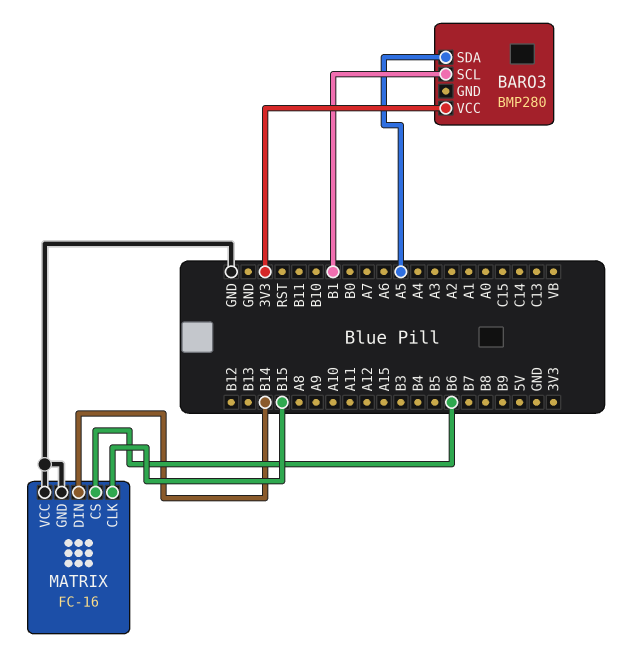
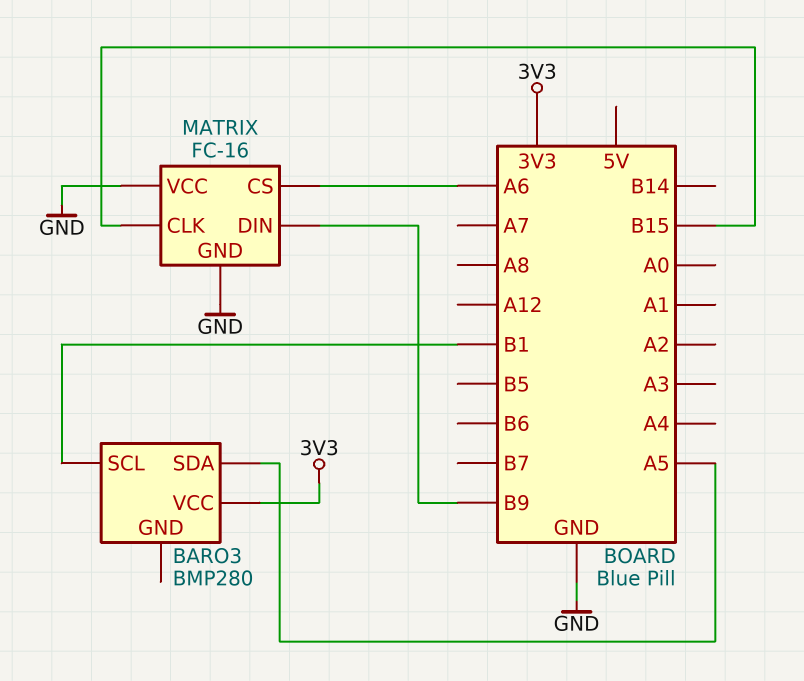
MATRIX pin CS: B6 -> A6
MATRIX pin DIN: B14 -> B9

